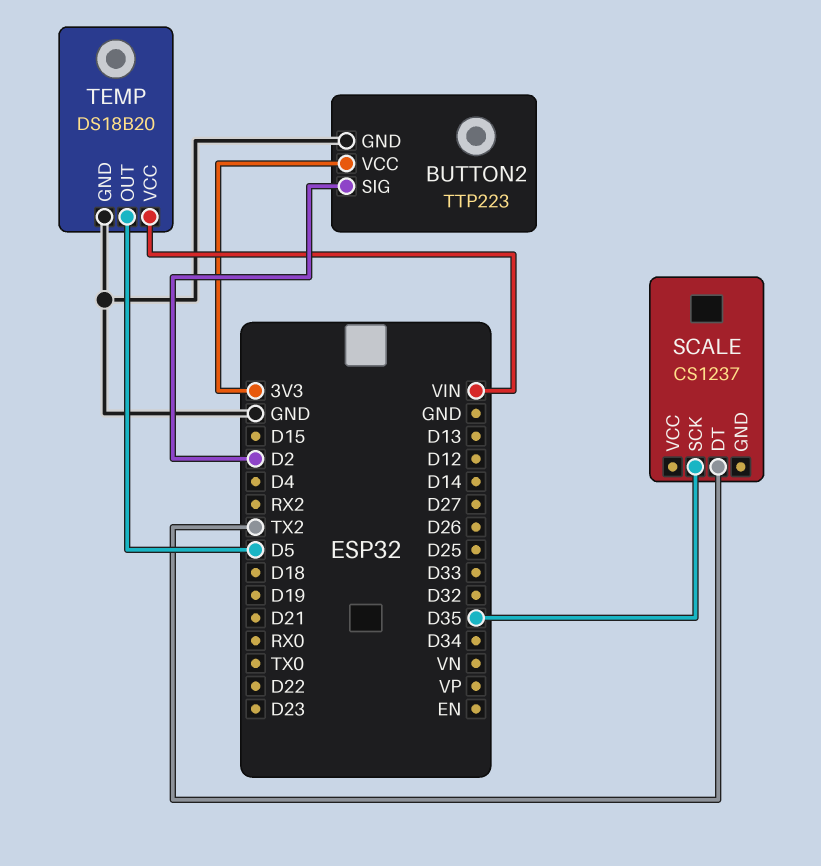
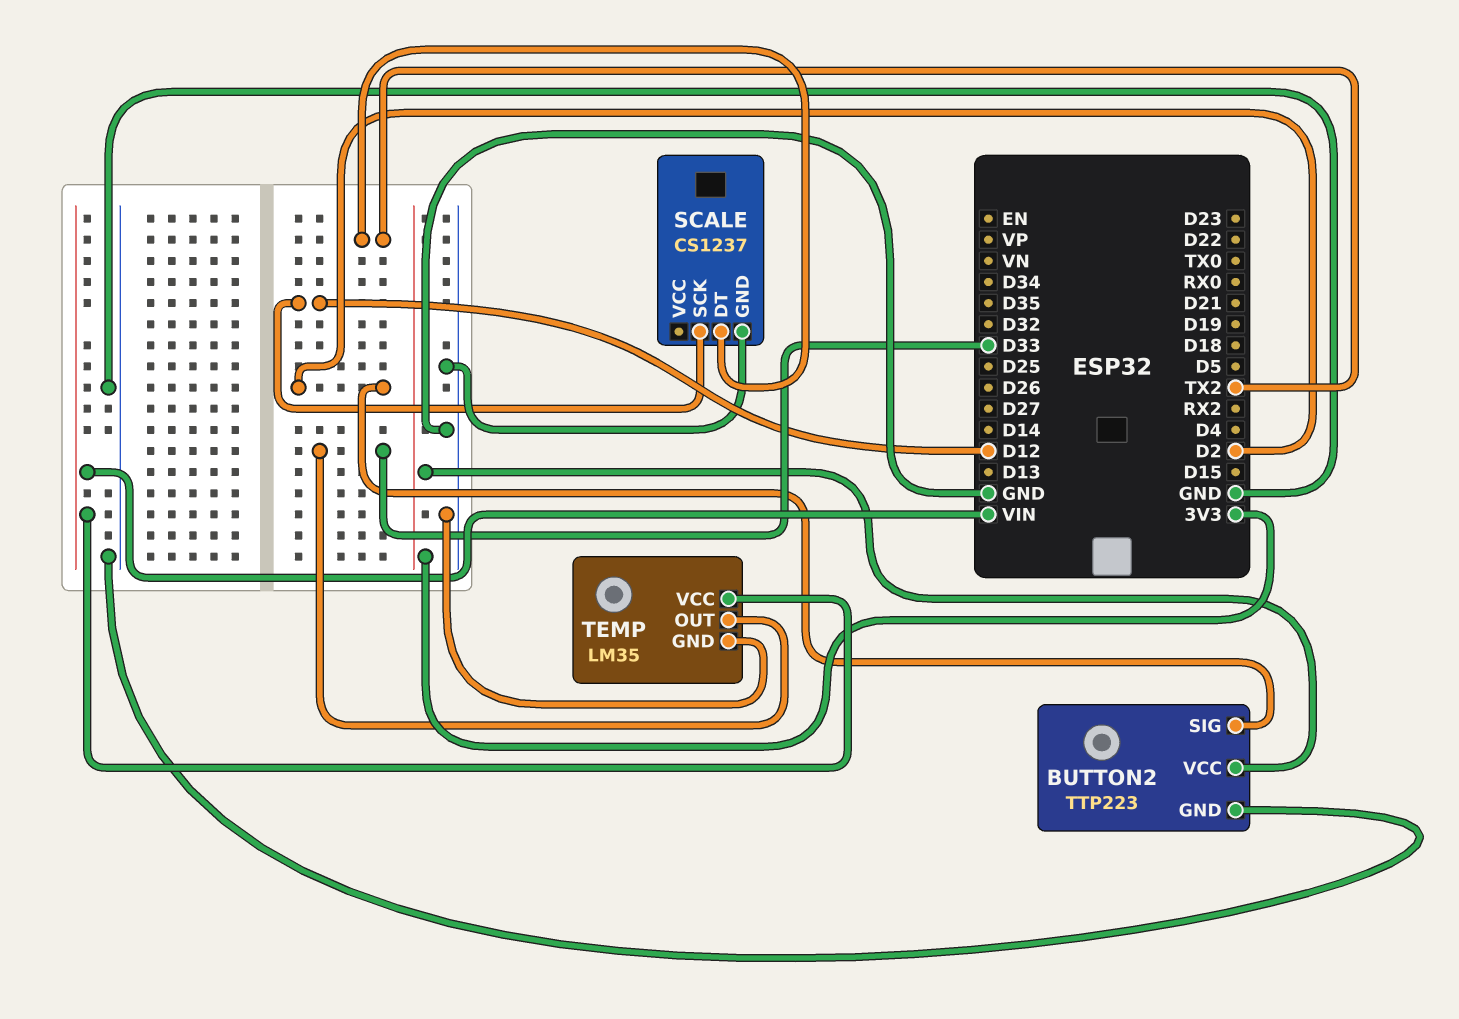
SCALE pin GND: none -> GND
SCALE pin SCK: D35 -> D12
TEMP: DS18B20 -> LM35
TEMP pin OUT: D5 -> D33

